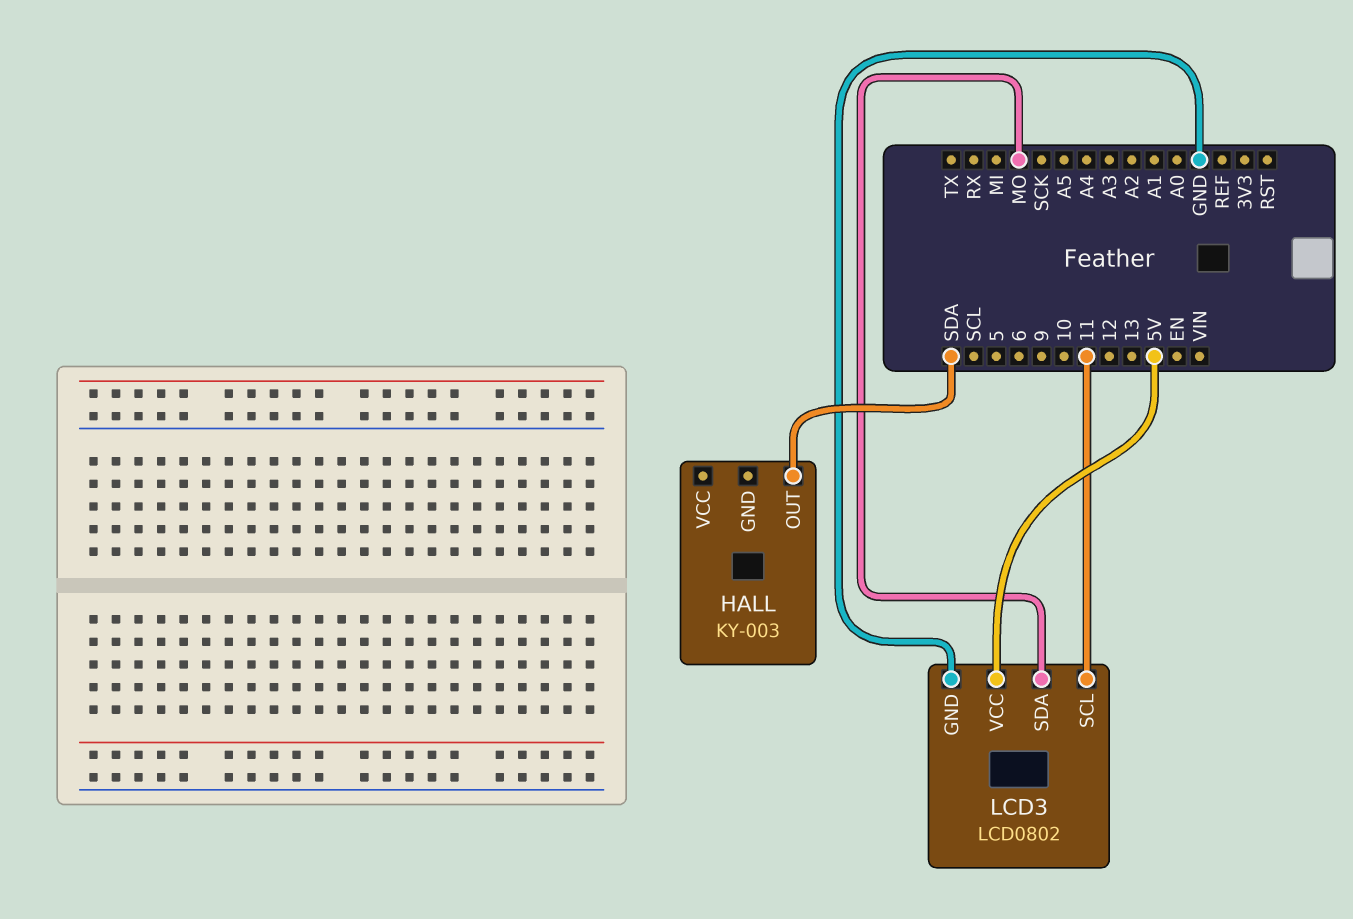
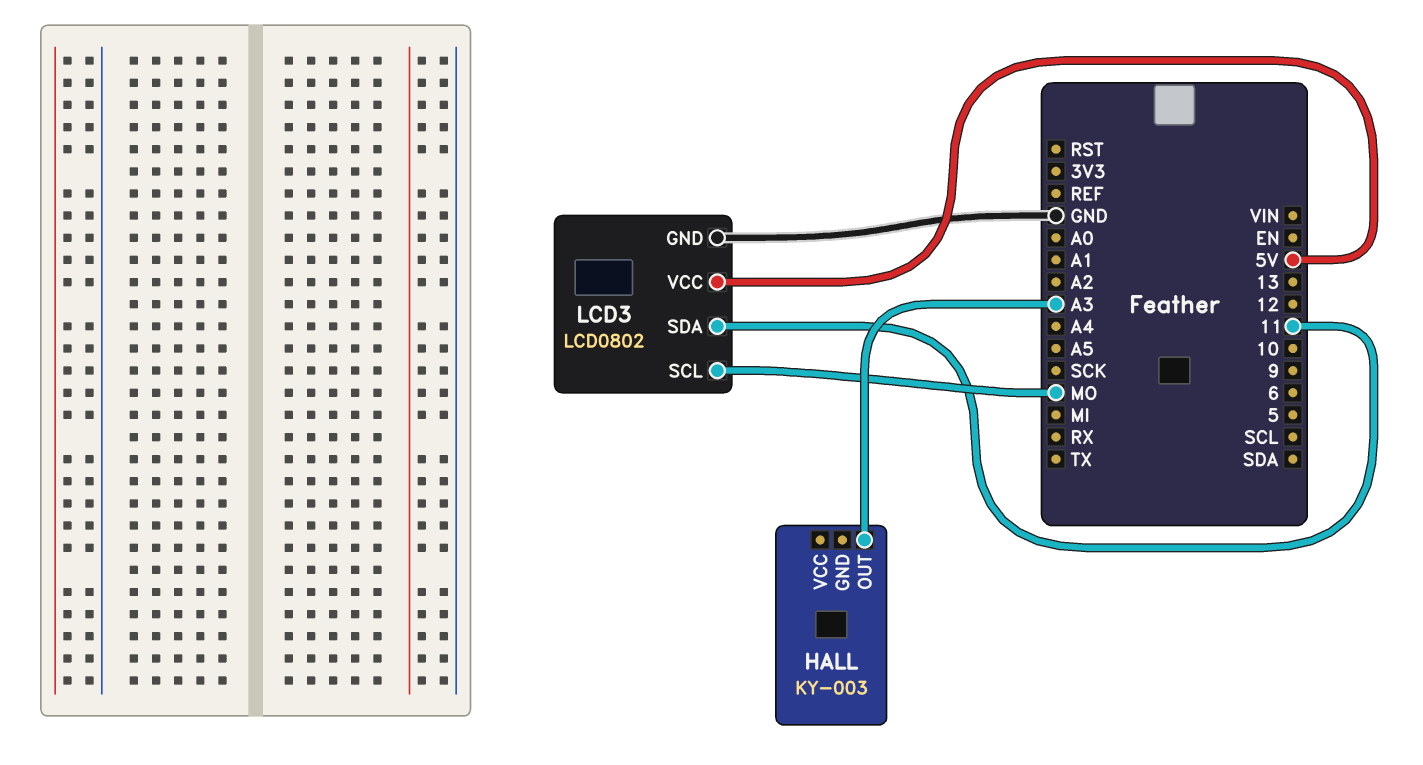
HALL pin OUT: SDA -> A3
LCD3 pin SCL: 11 -> MO
LCD3 pin SDA: MO -> 11

